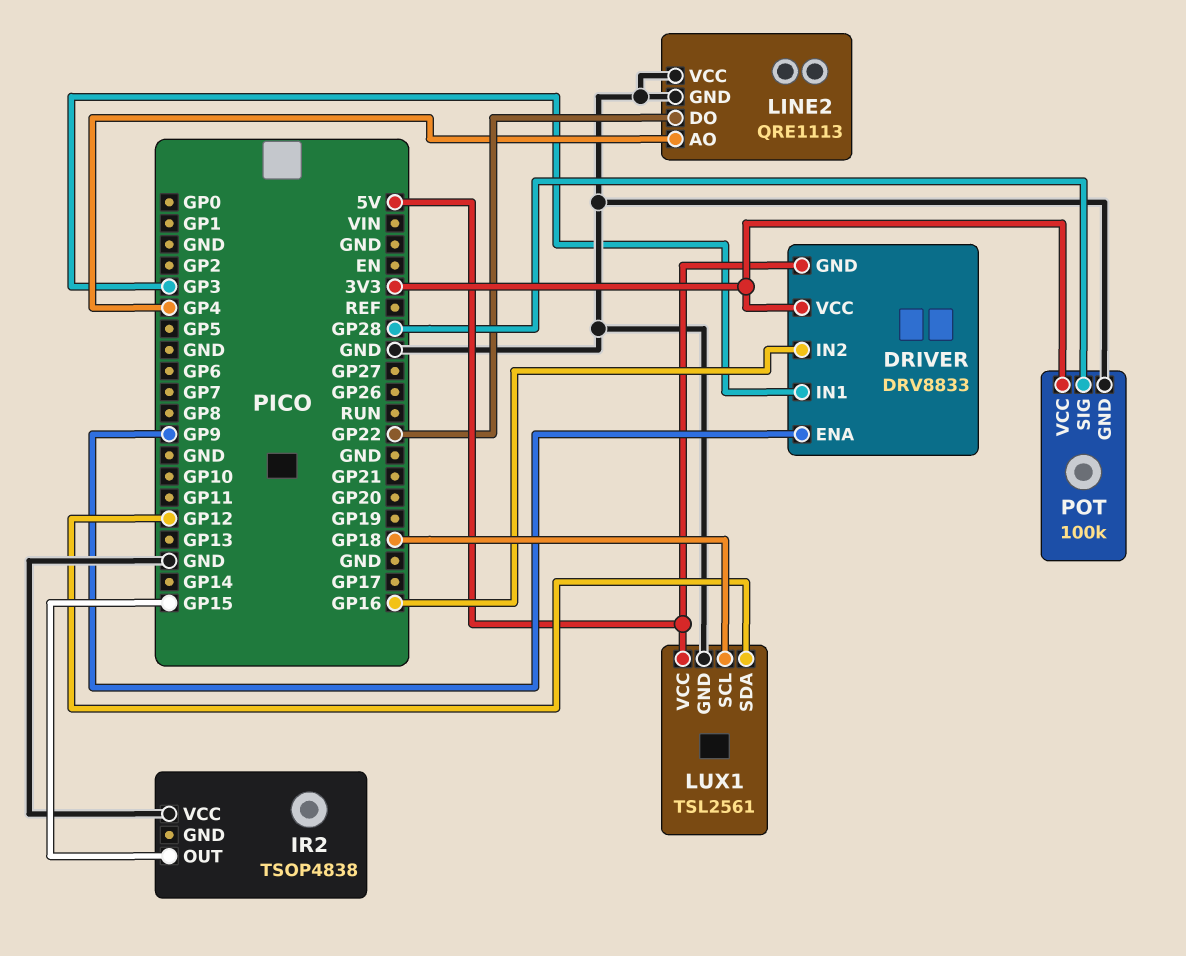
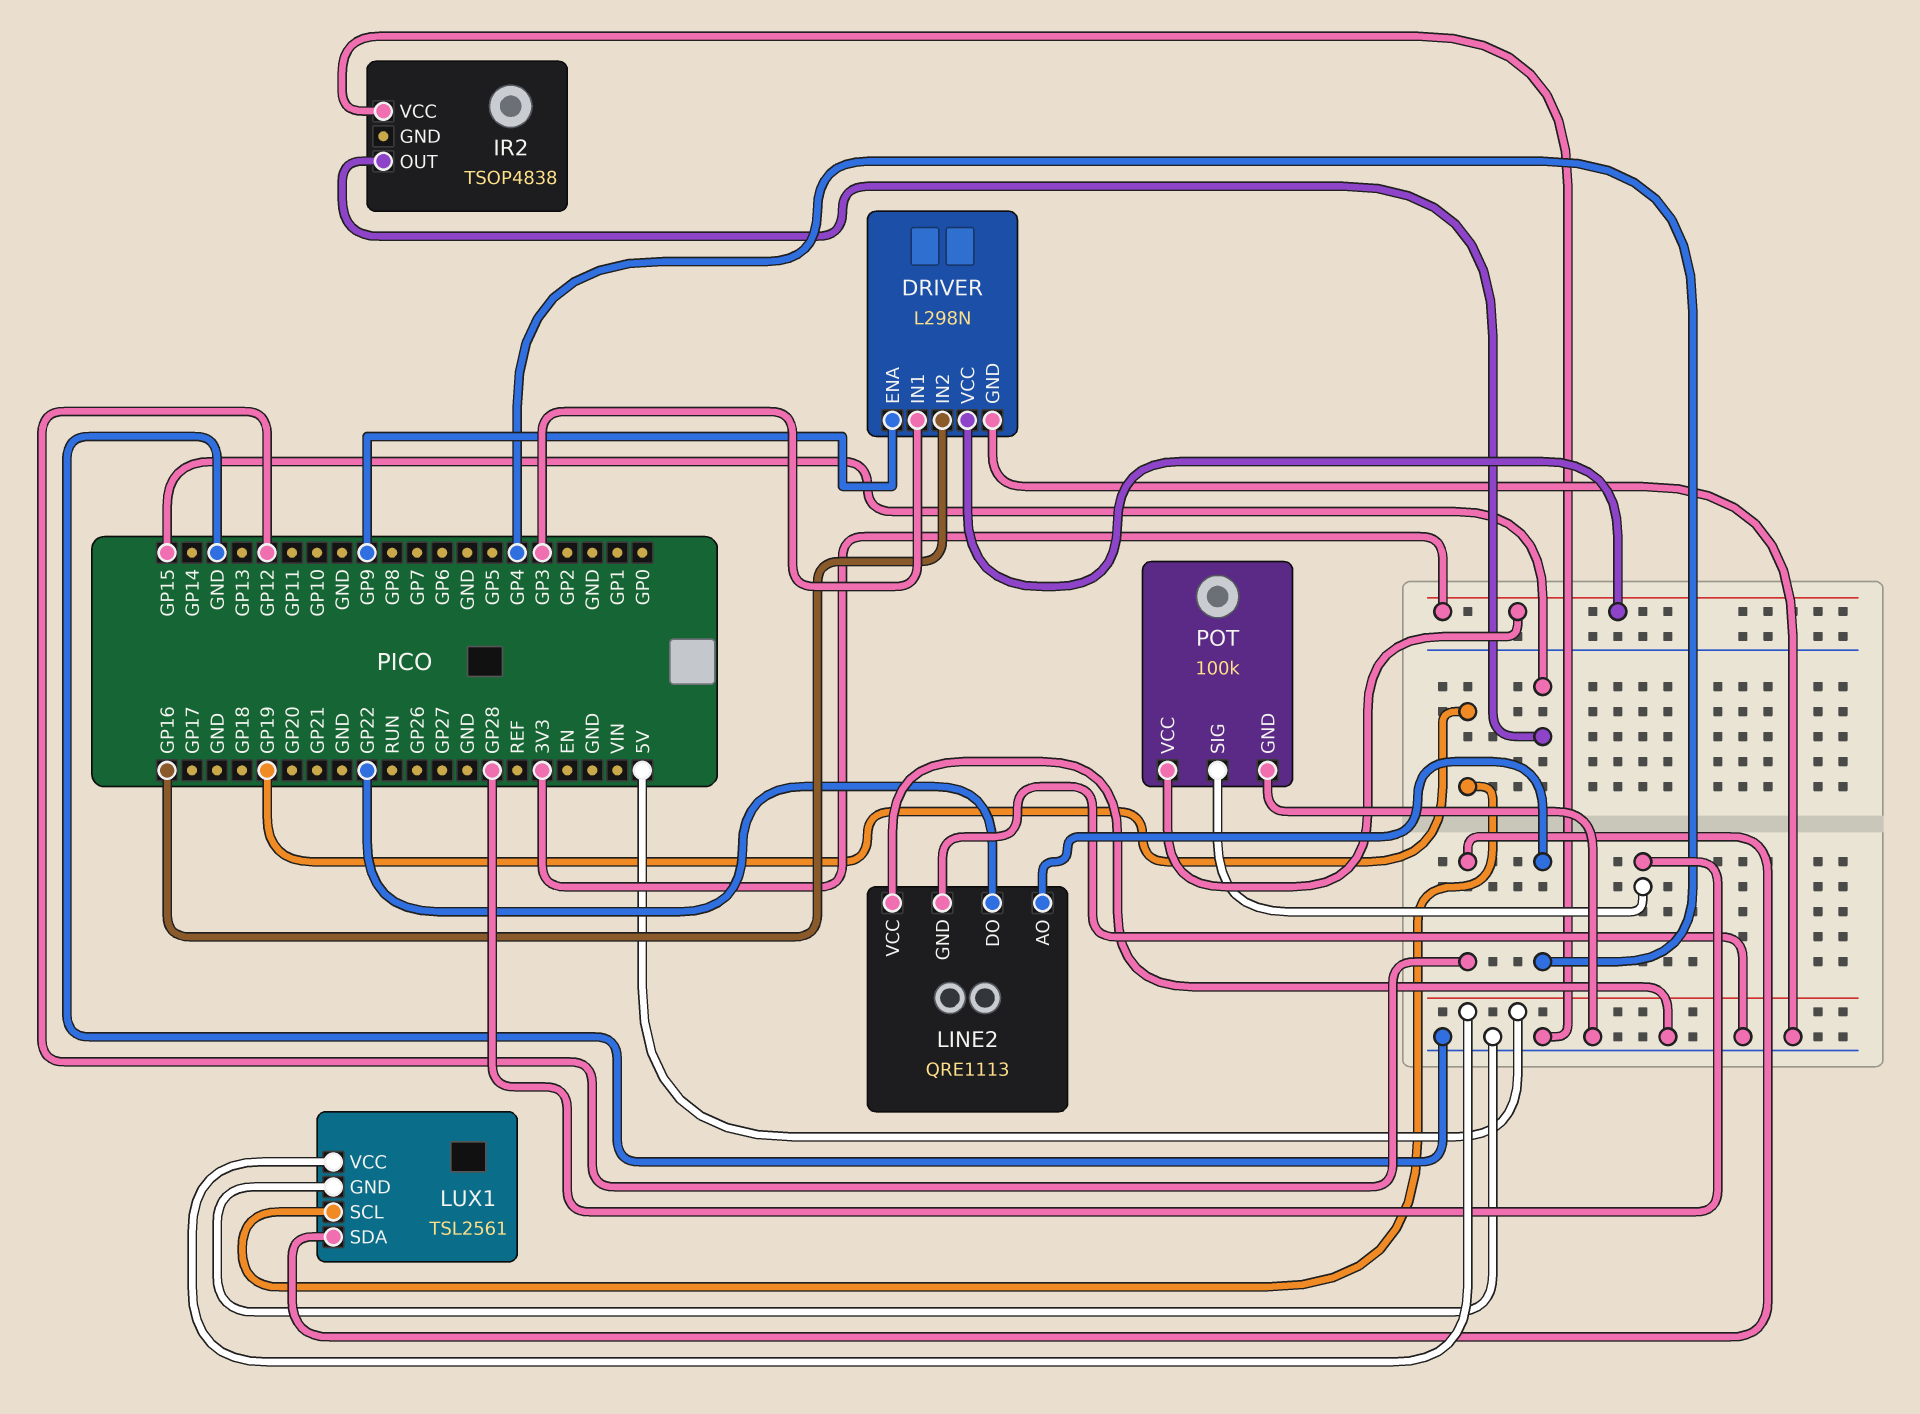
DRIVER: DRV8833 -> L298N
DRIVER pin GND: 5V -> GND
LUX1 pin SCL: GP18 -> GP19

